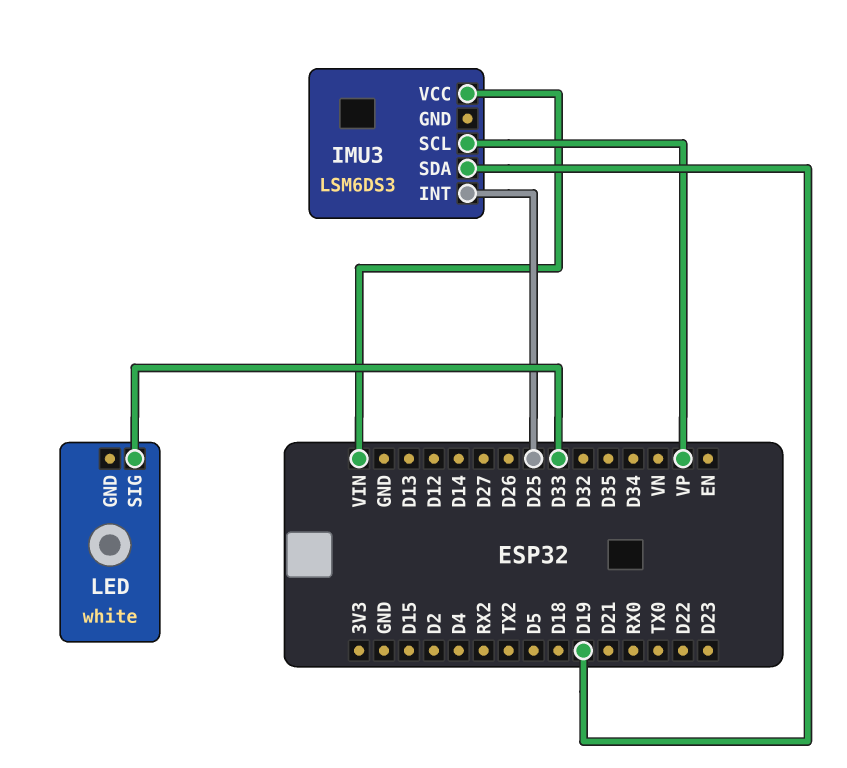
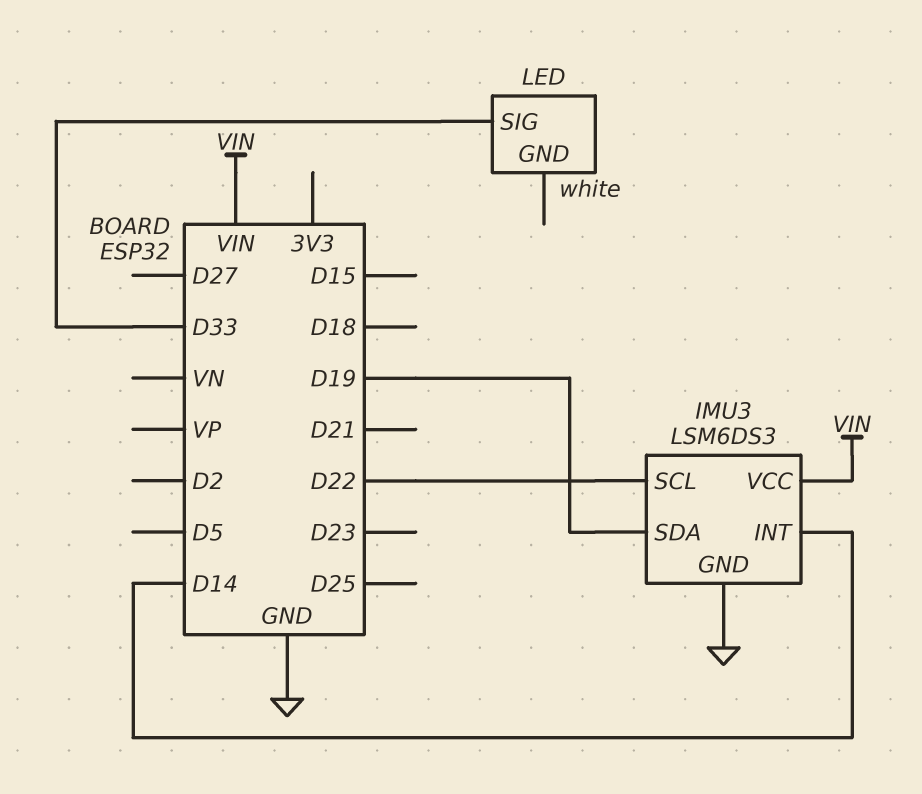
IMU3 pin GND: none -> GND
IMU3 pin INT: D25 -> D14
IMU3 pin SCL: VP -> D22

